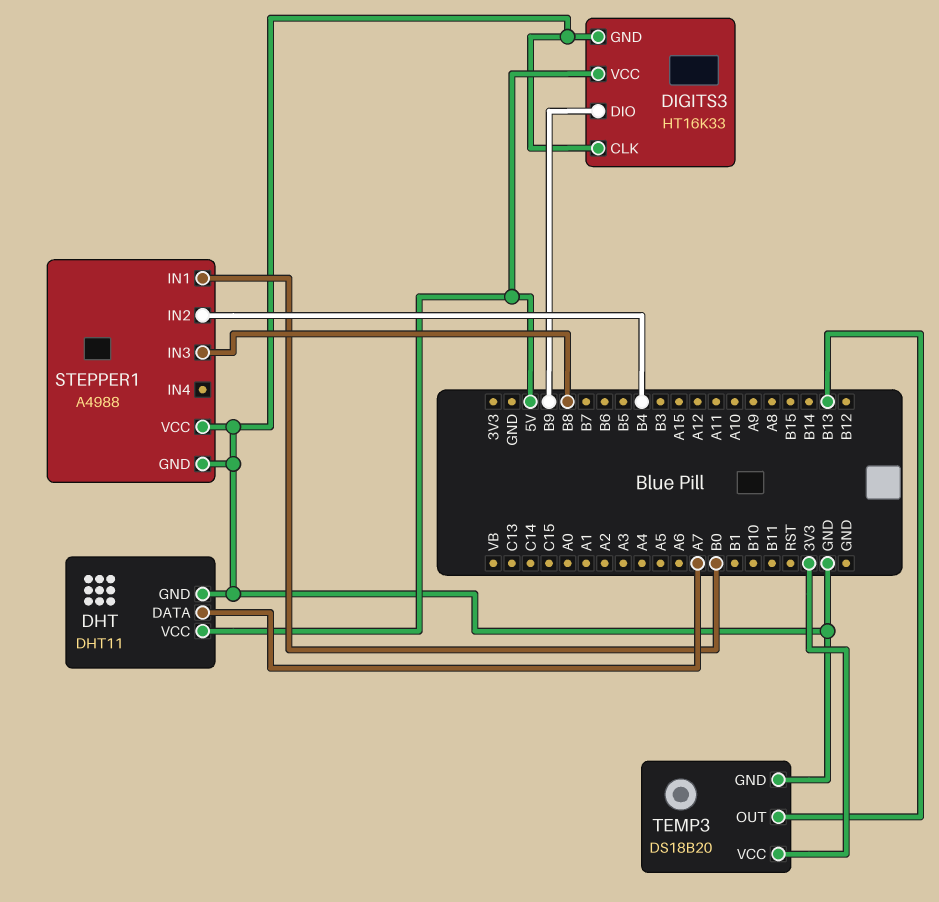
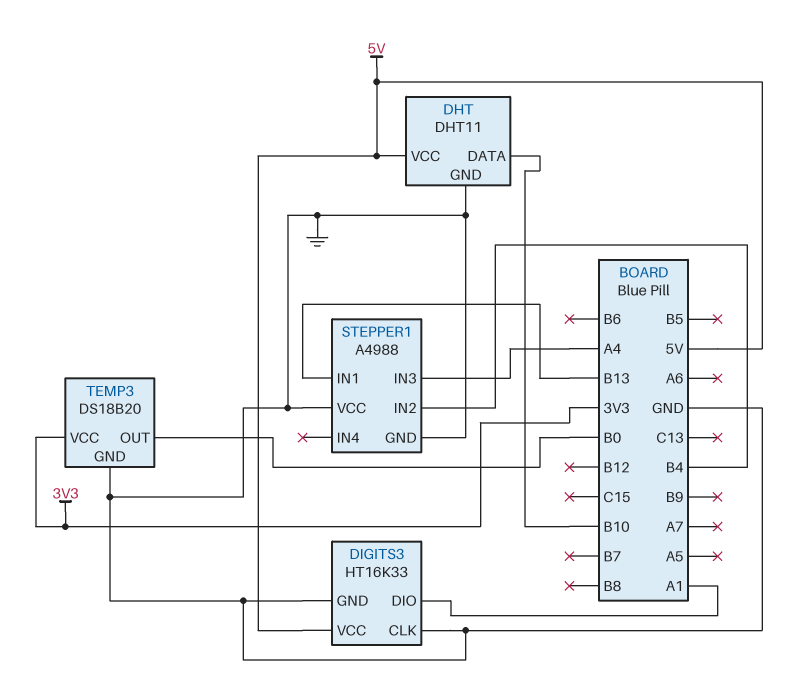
DHT pin DATA: A7 -> B10
DIGITS3 pin DIO: B9 -> A1
STEPPER1 pin IN1: B0 -> B13
STEPPER1 pin IN3: B8 -> A4
TEMP3 pin OUT: B13 -> B0

